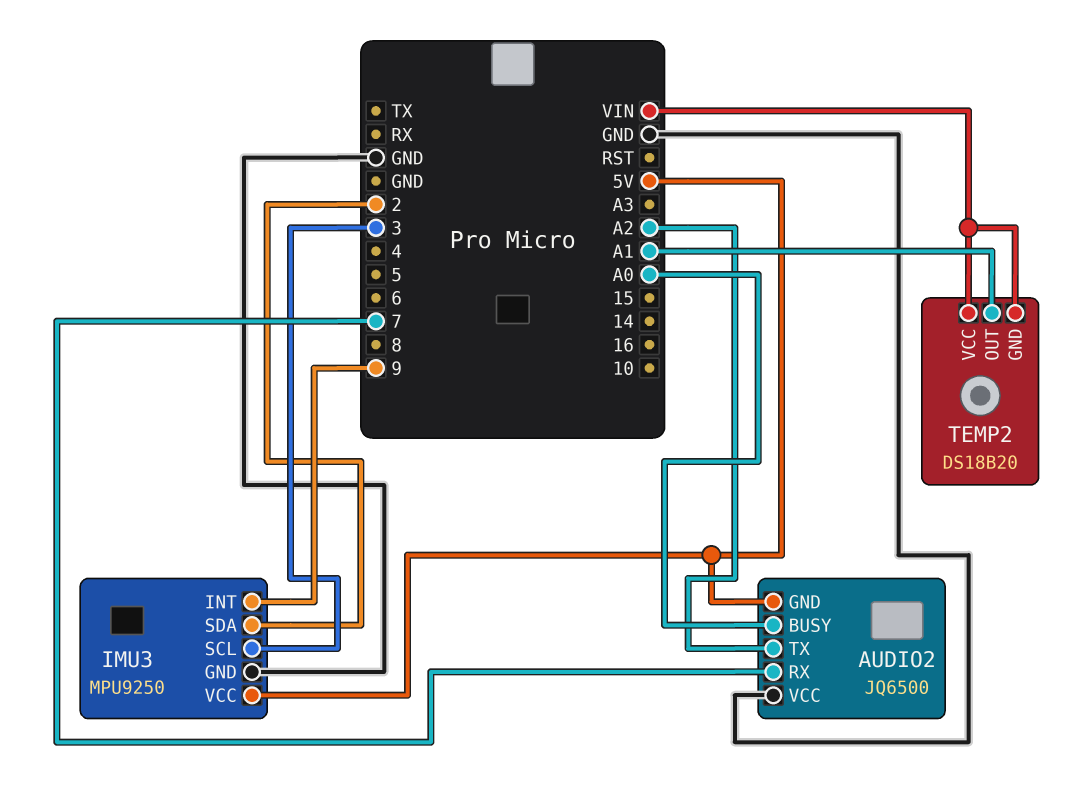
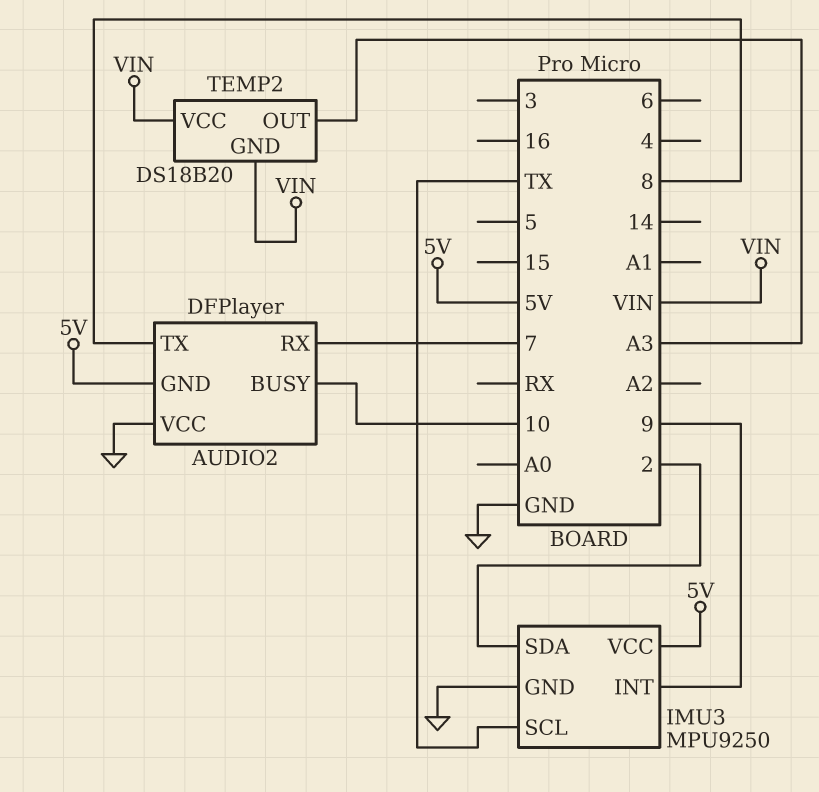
AUDIO2: JQ6500 -> DFPlayer
AUDIO2 pin BUSY: A0 -> 10
AUDIO2 pin TX: A2 -> 8
IMU3 pin SCL: 3 -> TX
TEMP2 pin OUT: A1 -> A3

